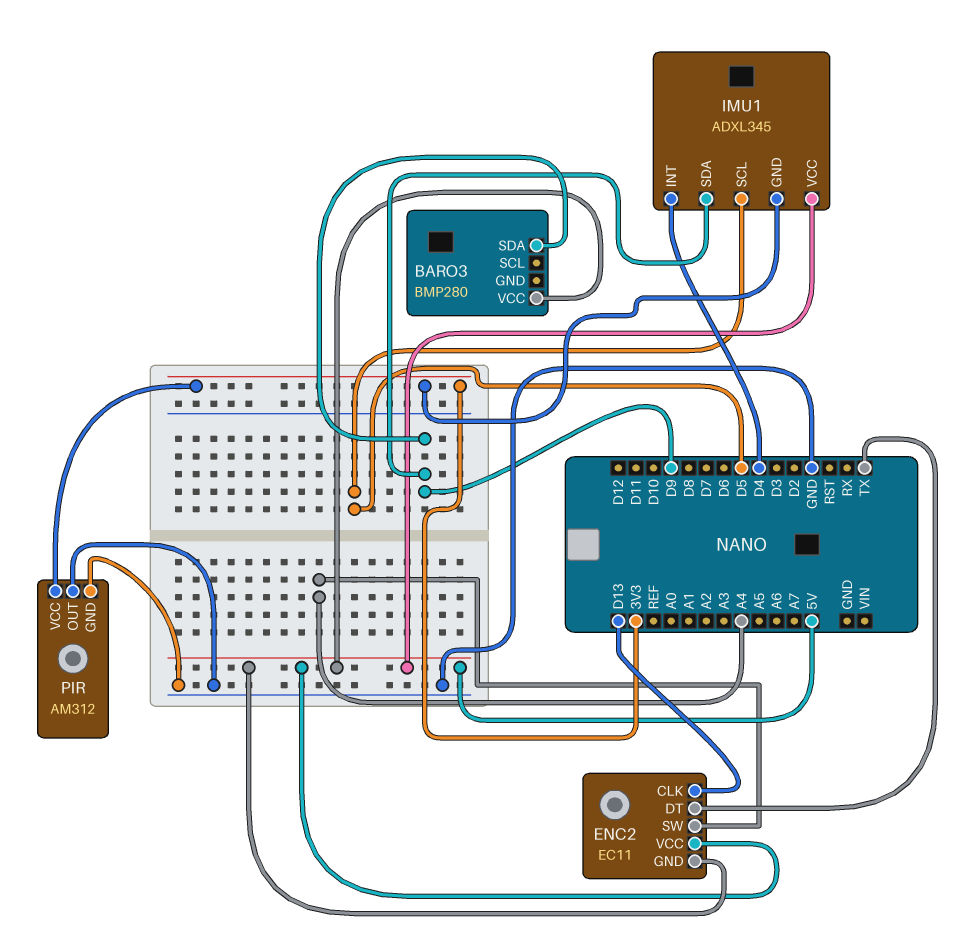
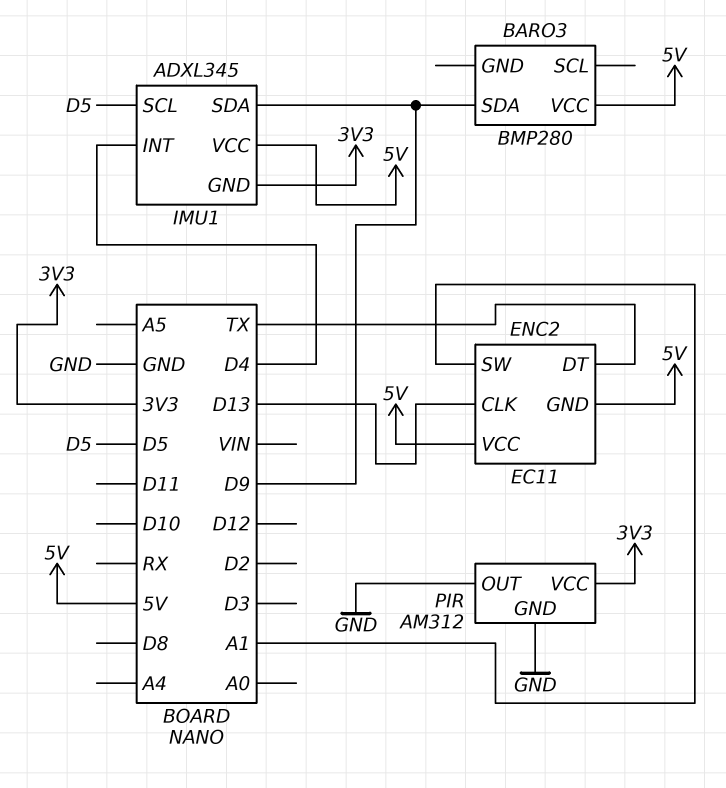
ENC2 pin SW: A4 -> A1

